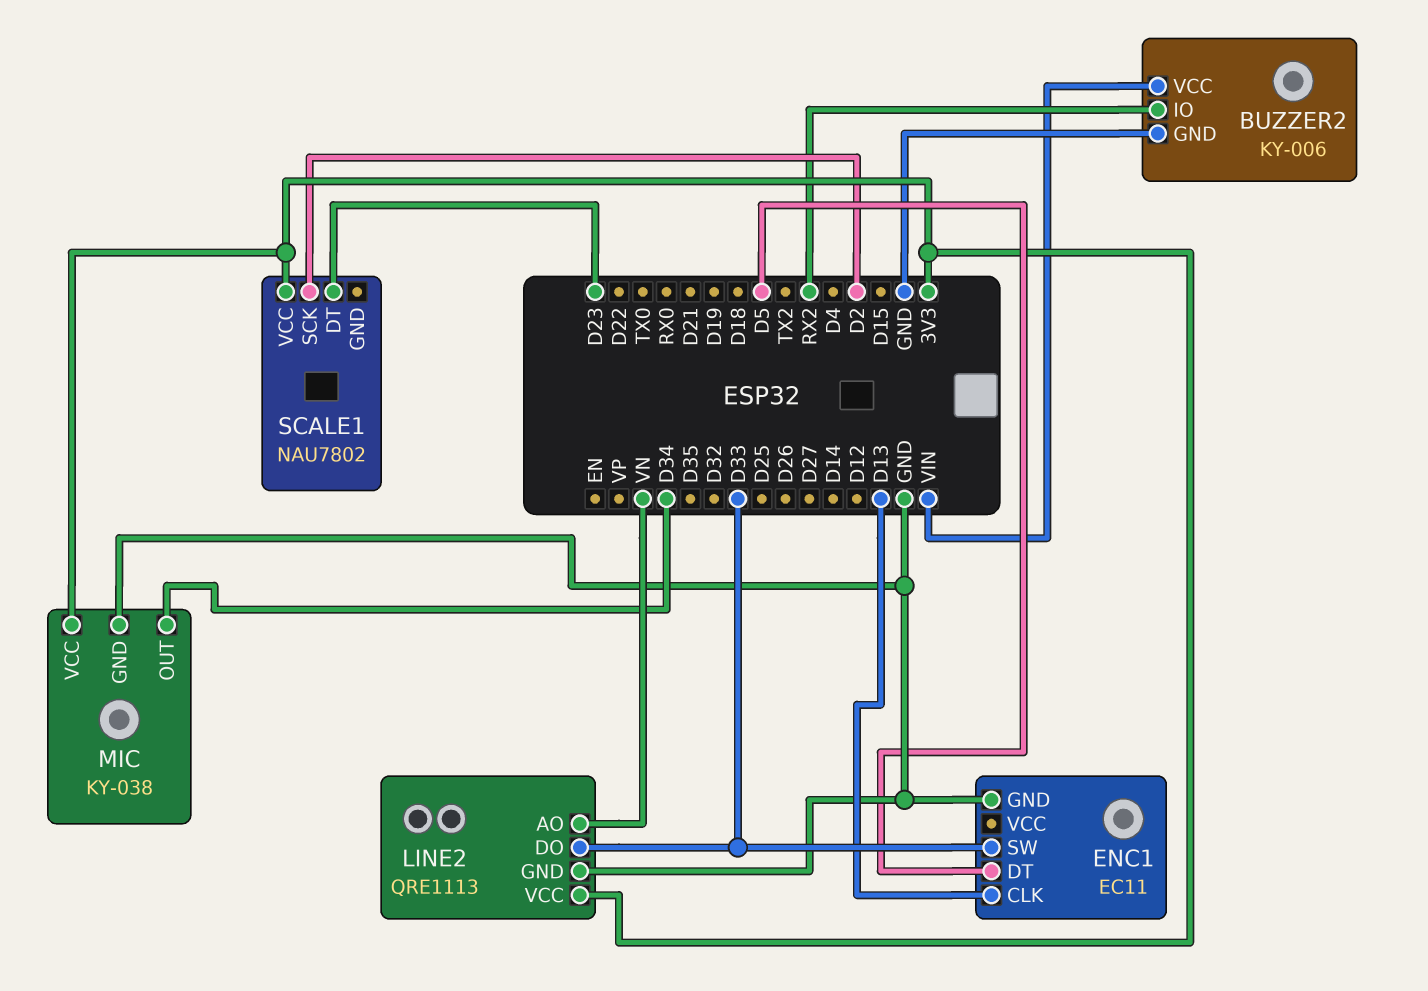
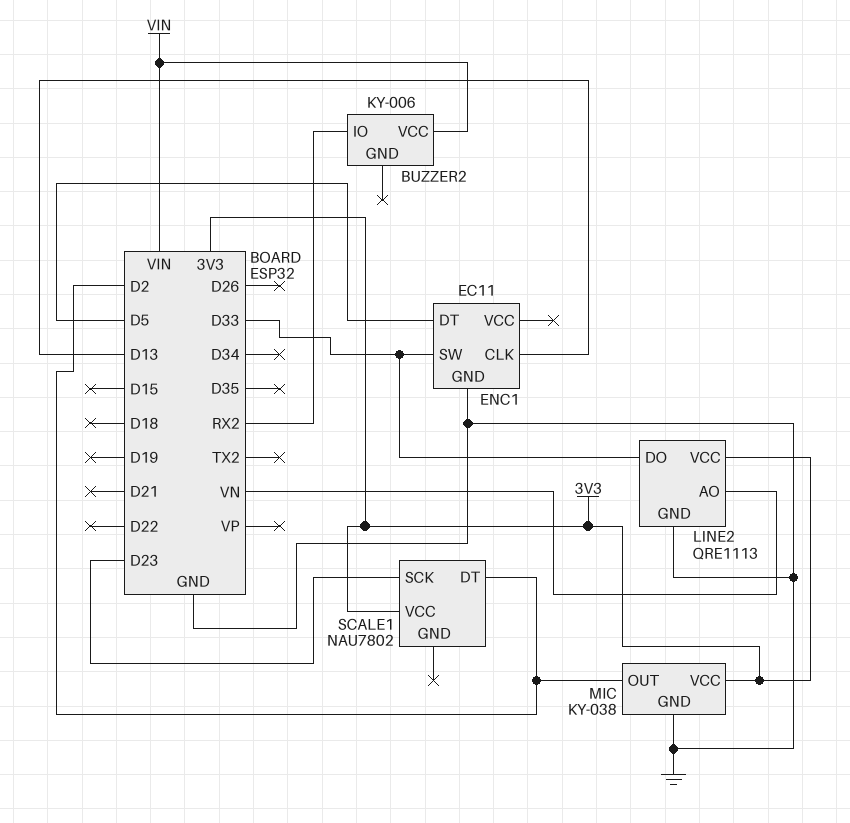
BUZZER2 pin GND: GND -> none
MIC pin OUT: D34 -> D2
SCALE1 pin DT: D23 -> D2
SCALE1 pin SCK: D2 -> D23

